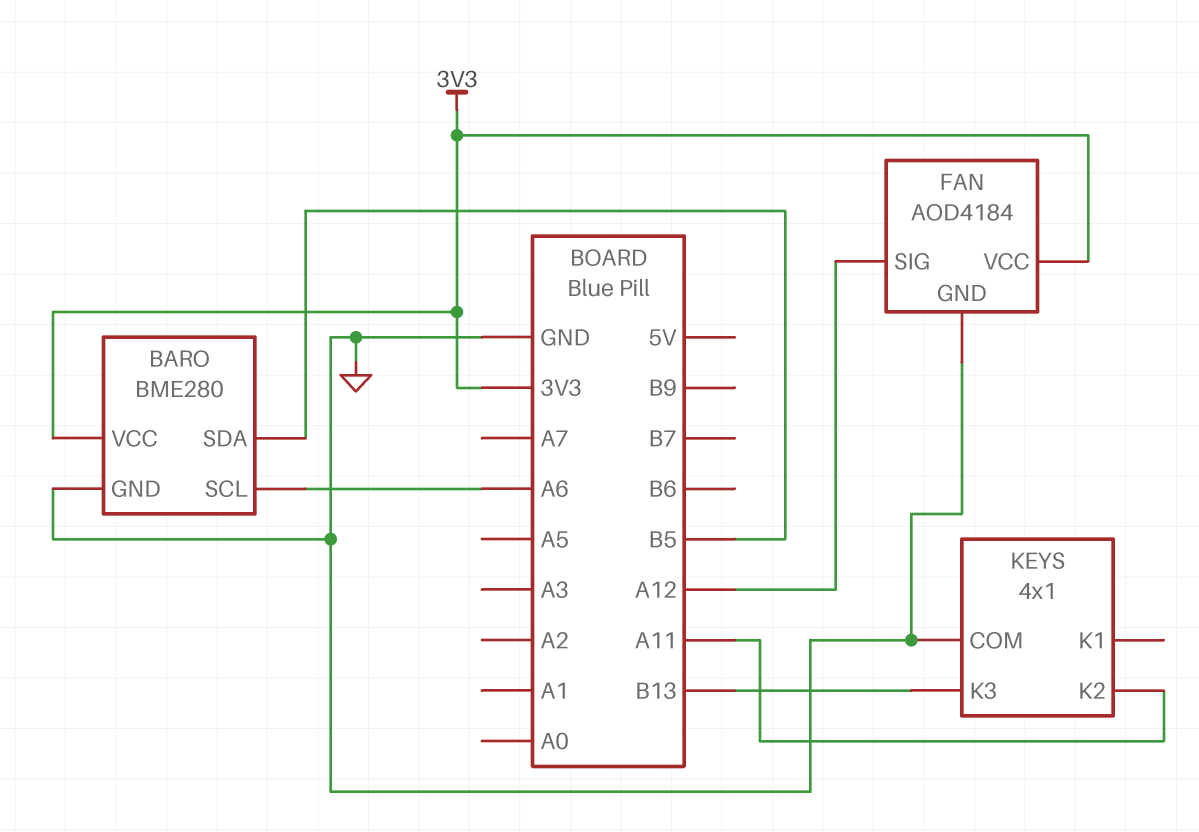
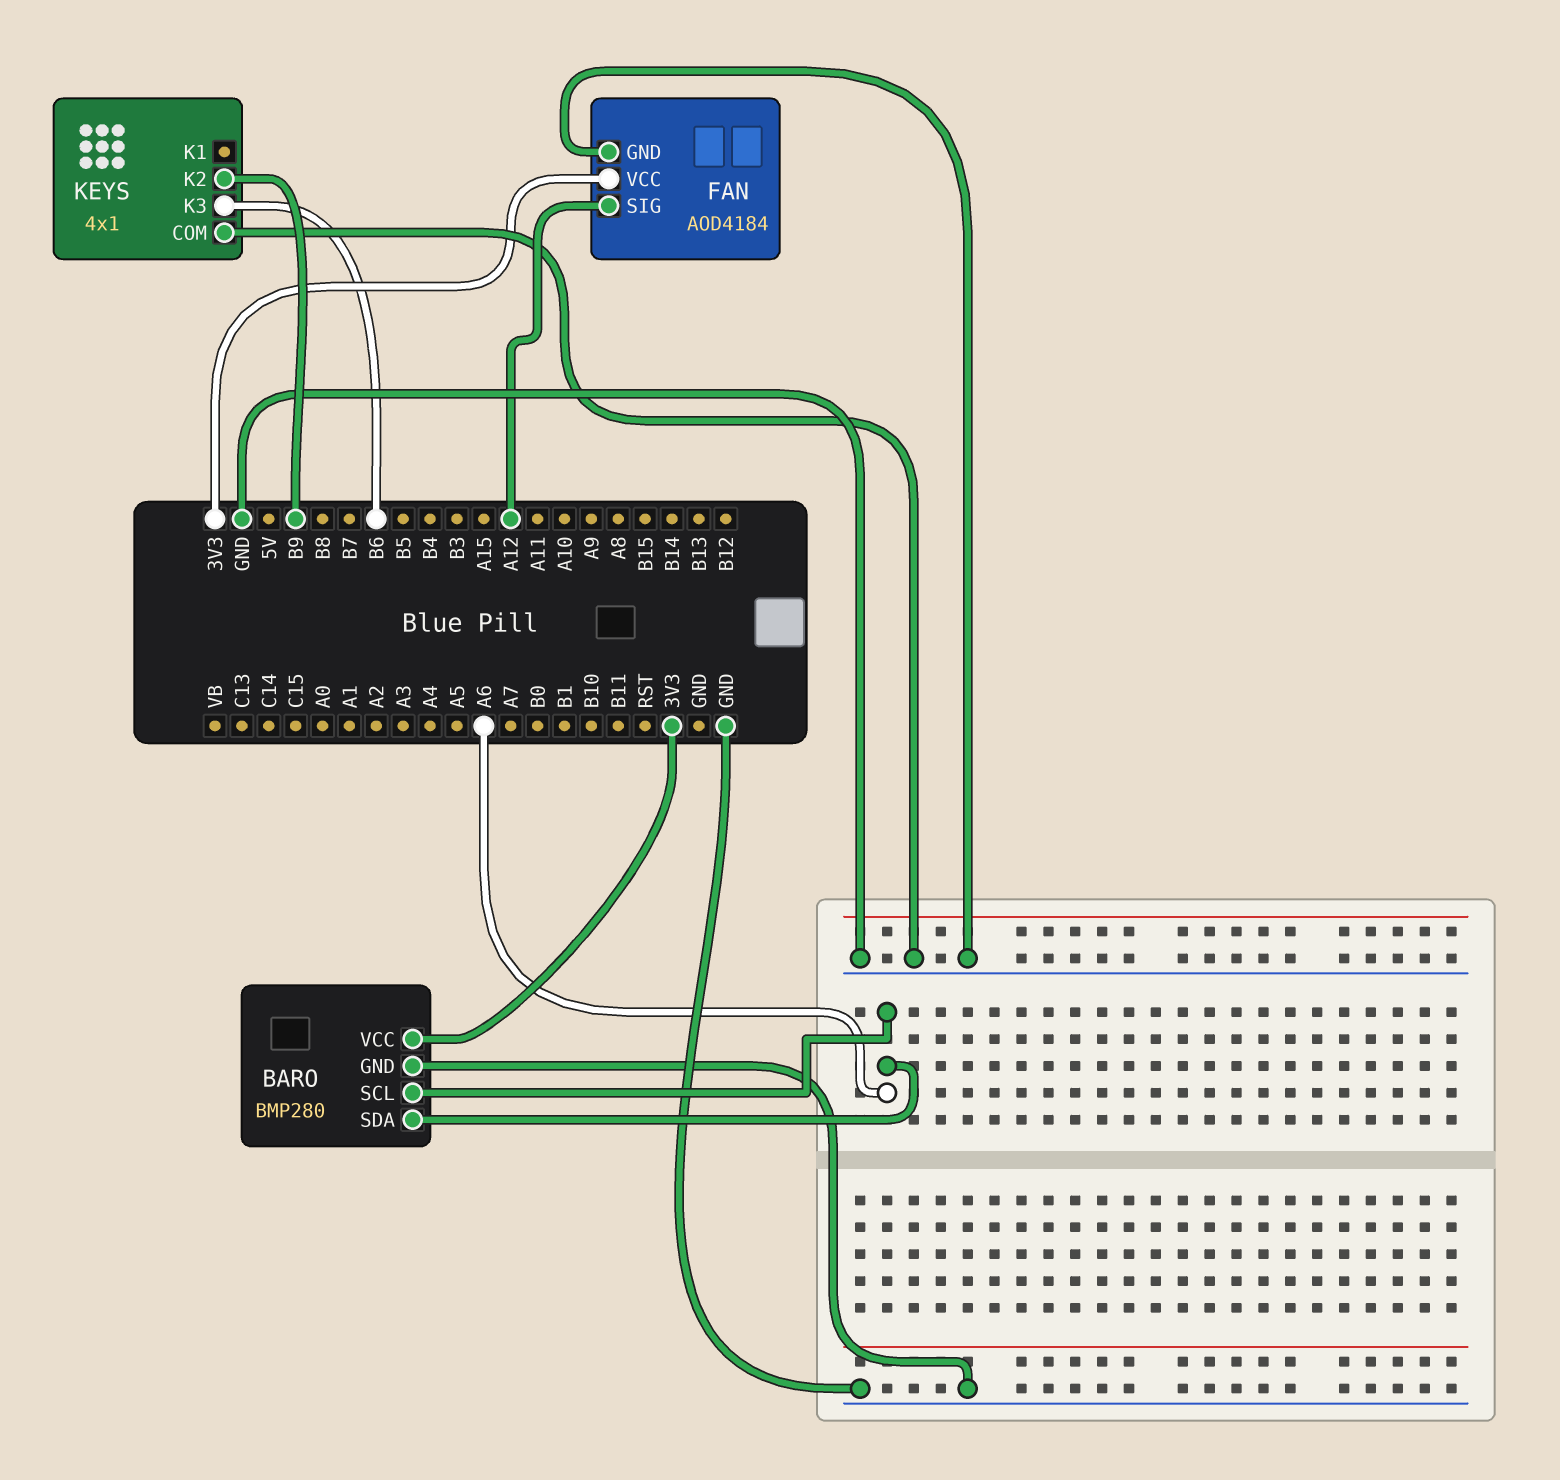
BARO: BME280 -> BMP280
BARO pin SDA: B5 -> A6
KEYS pin K2: A11 -> B9
KEYS pin K3: B13 -> B6

